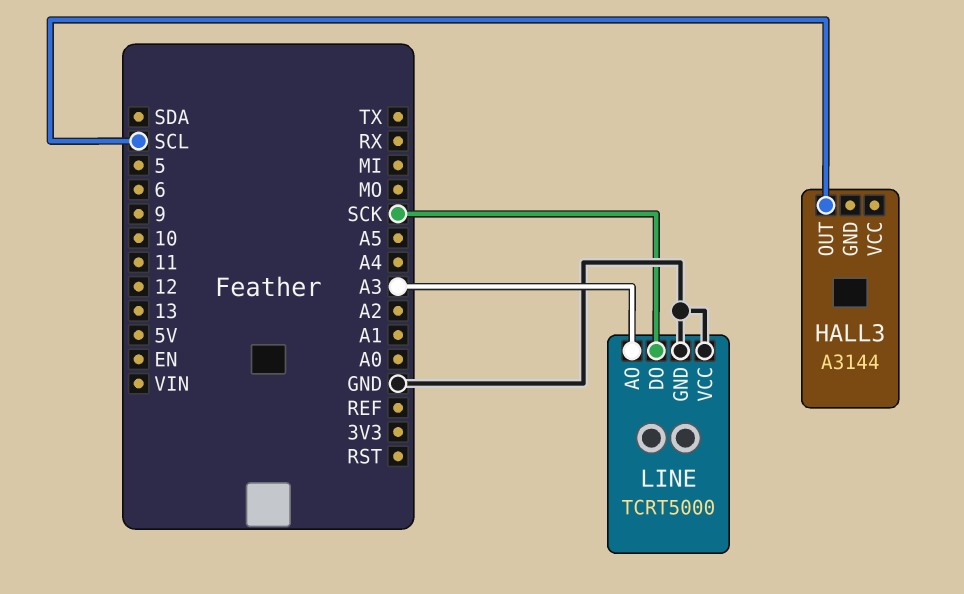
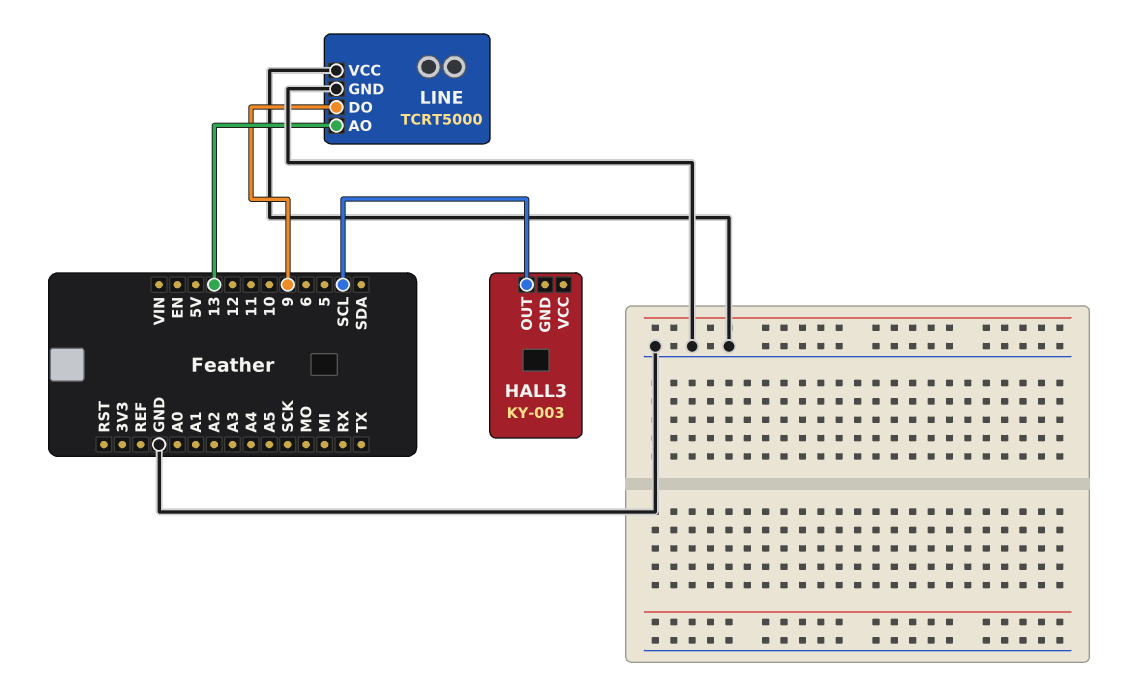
HALL3: A3144 -> KY-003
LINE pin AO: A3 -> 13
LINE pin DO: SCK -> 9

